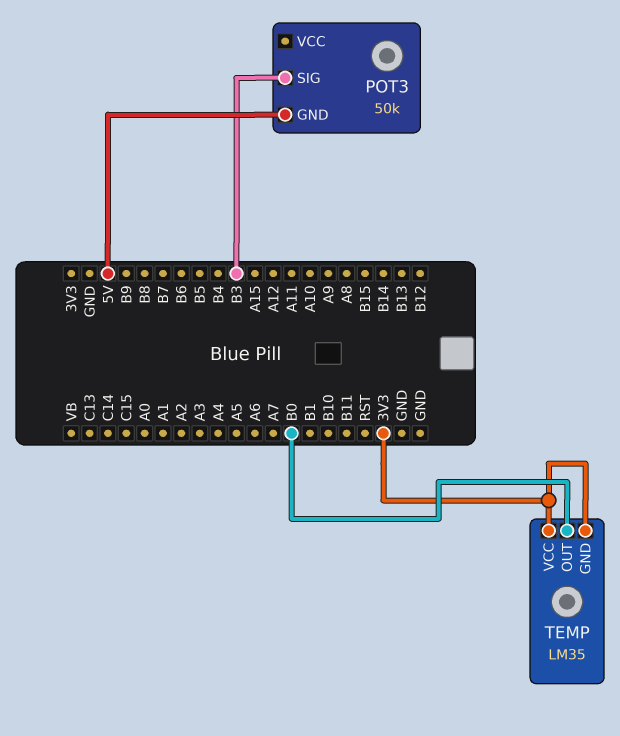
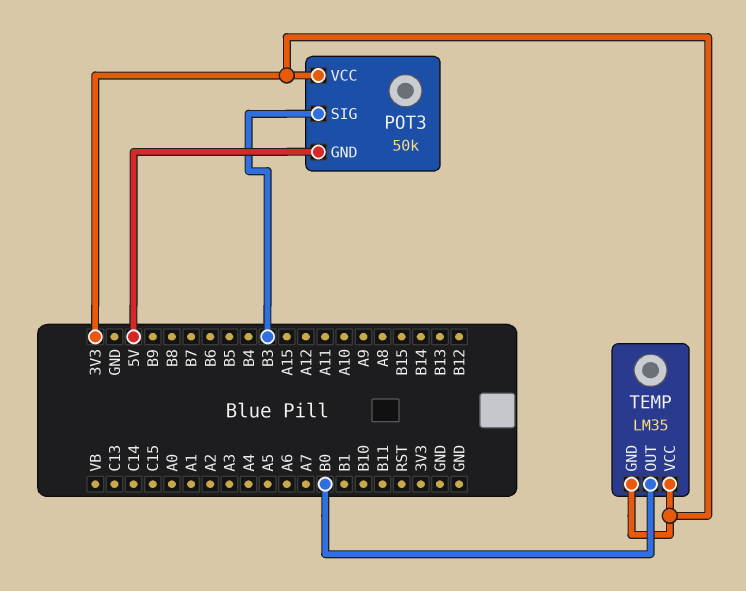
POT3 pin VCC: none -> 3V3

